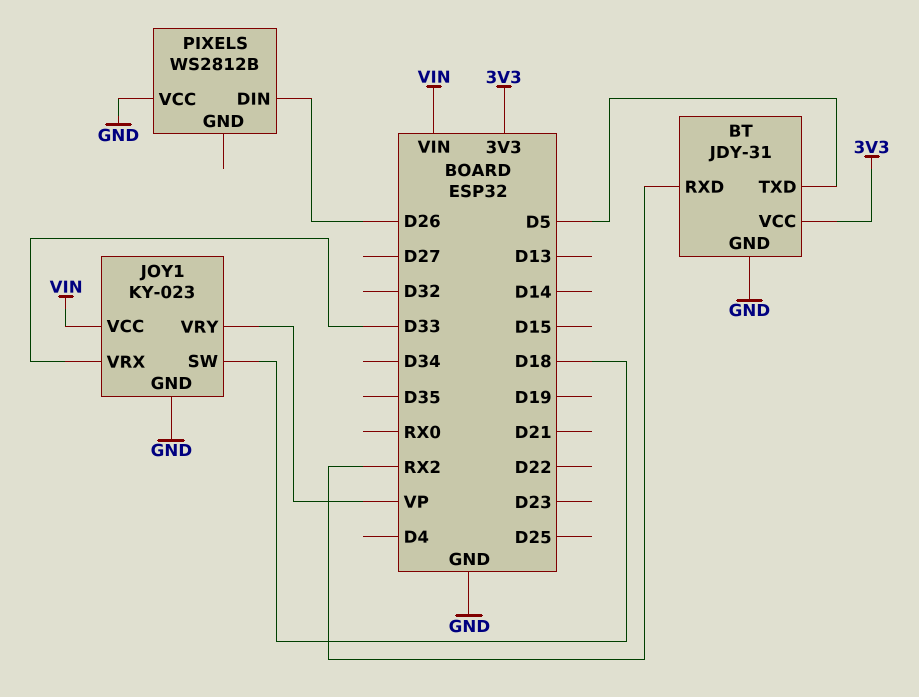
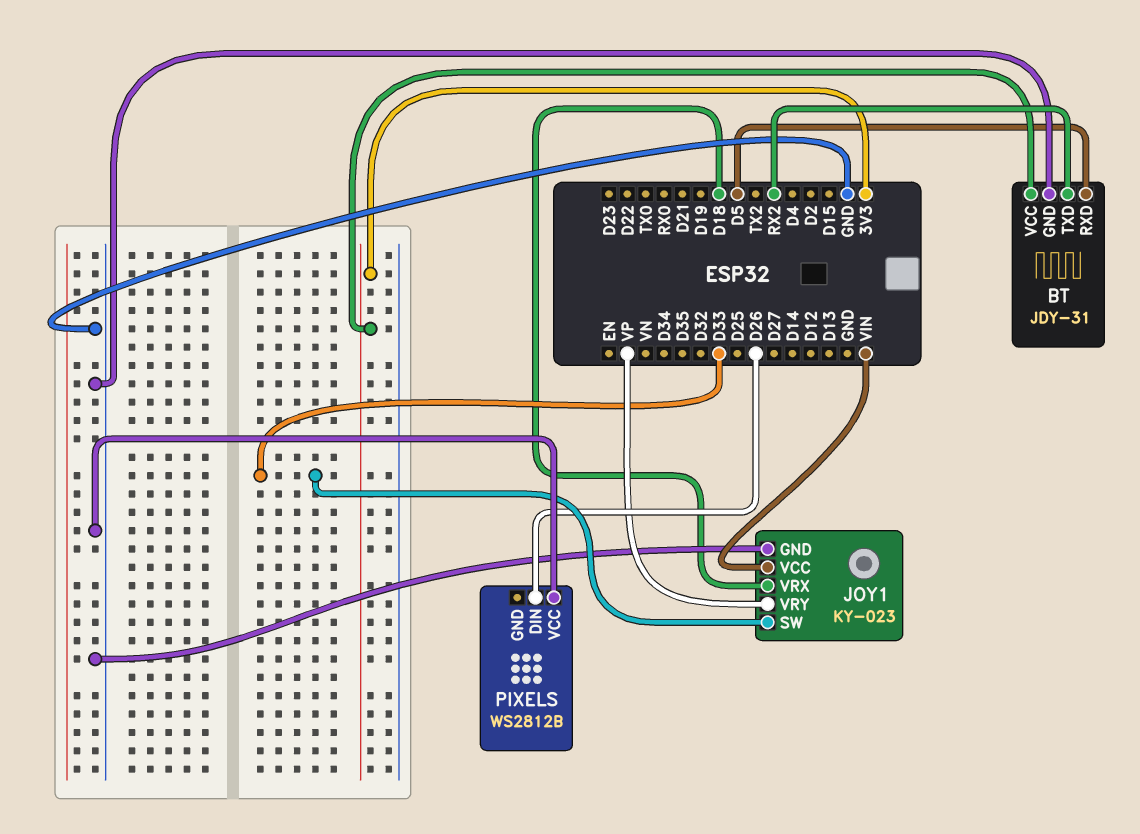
BT pin RXD: RX2 -> D5
BT pin TXD: D5 -> RX2
JOY1 pin SW: D18 -> D33
JOY1 pin VRX: D33 -> D18

